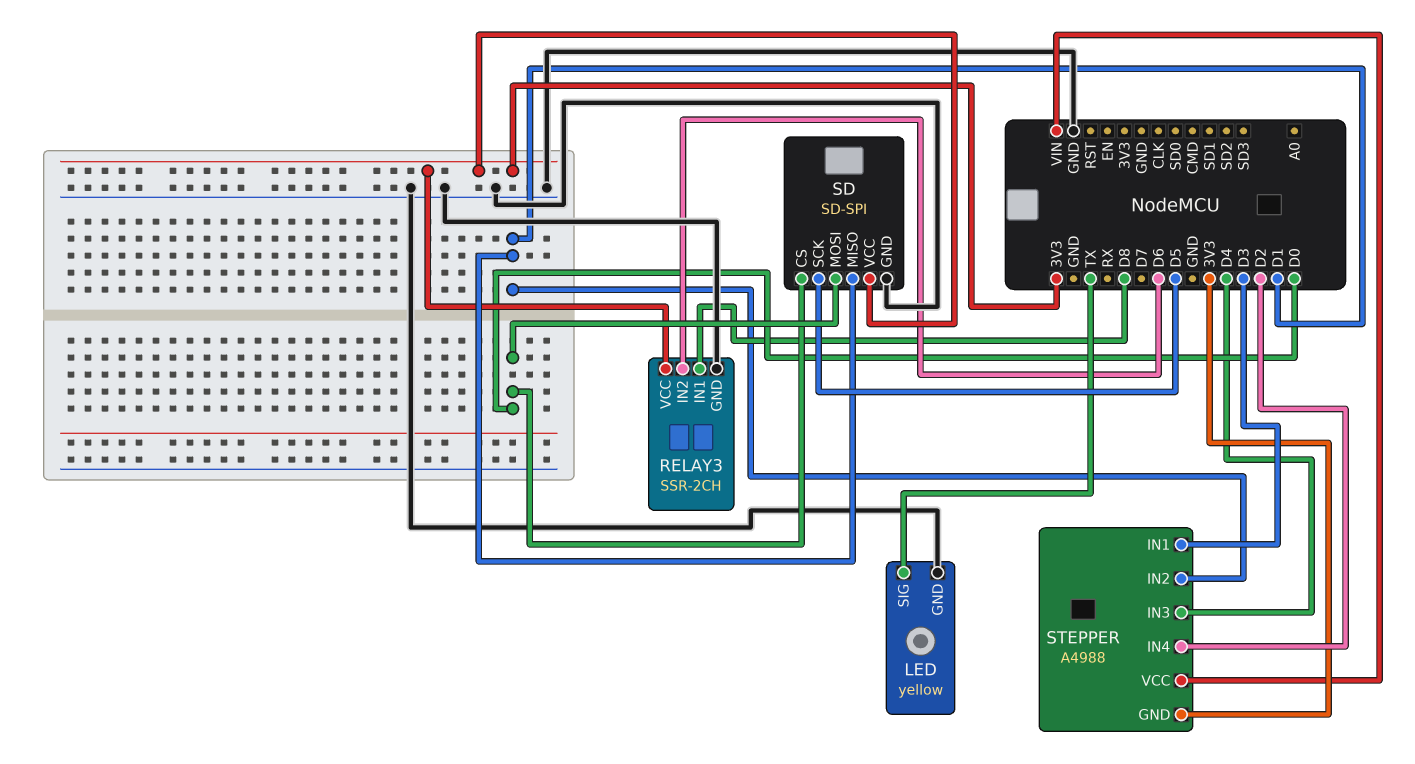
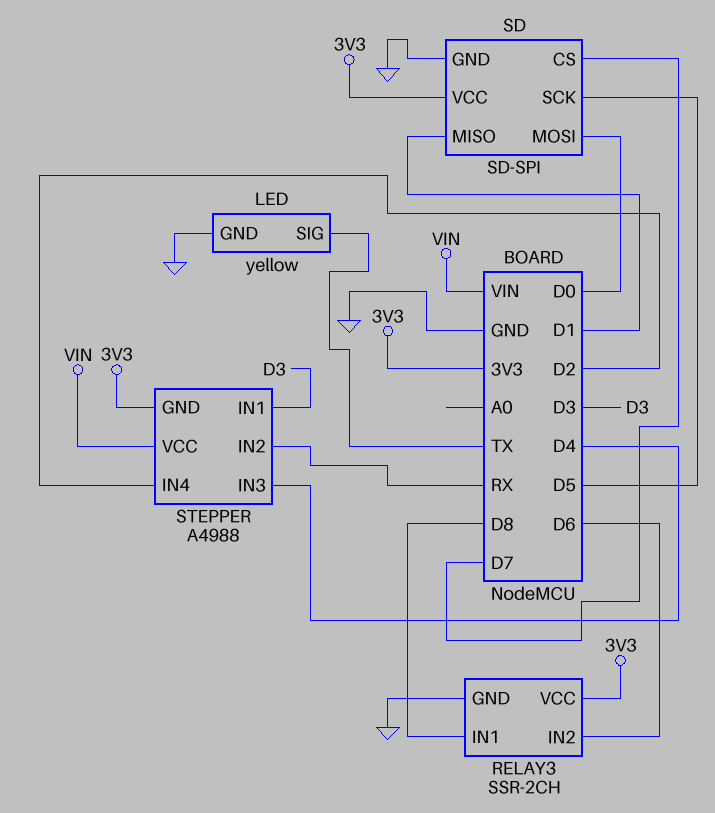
SD pin CS: D0 -> D7
STEPPER pin IN2: D1 -> RX

